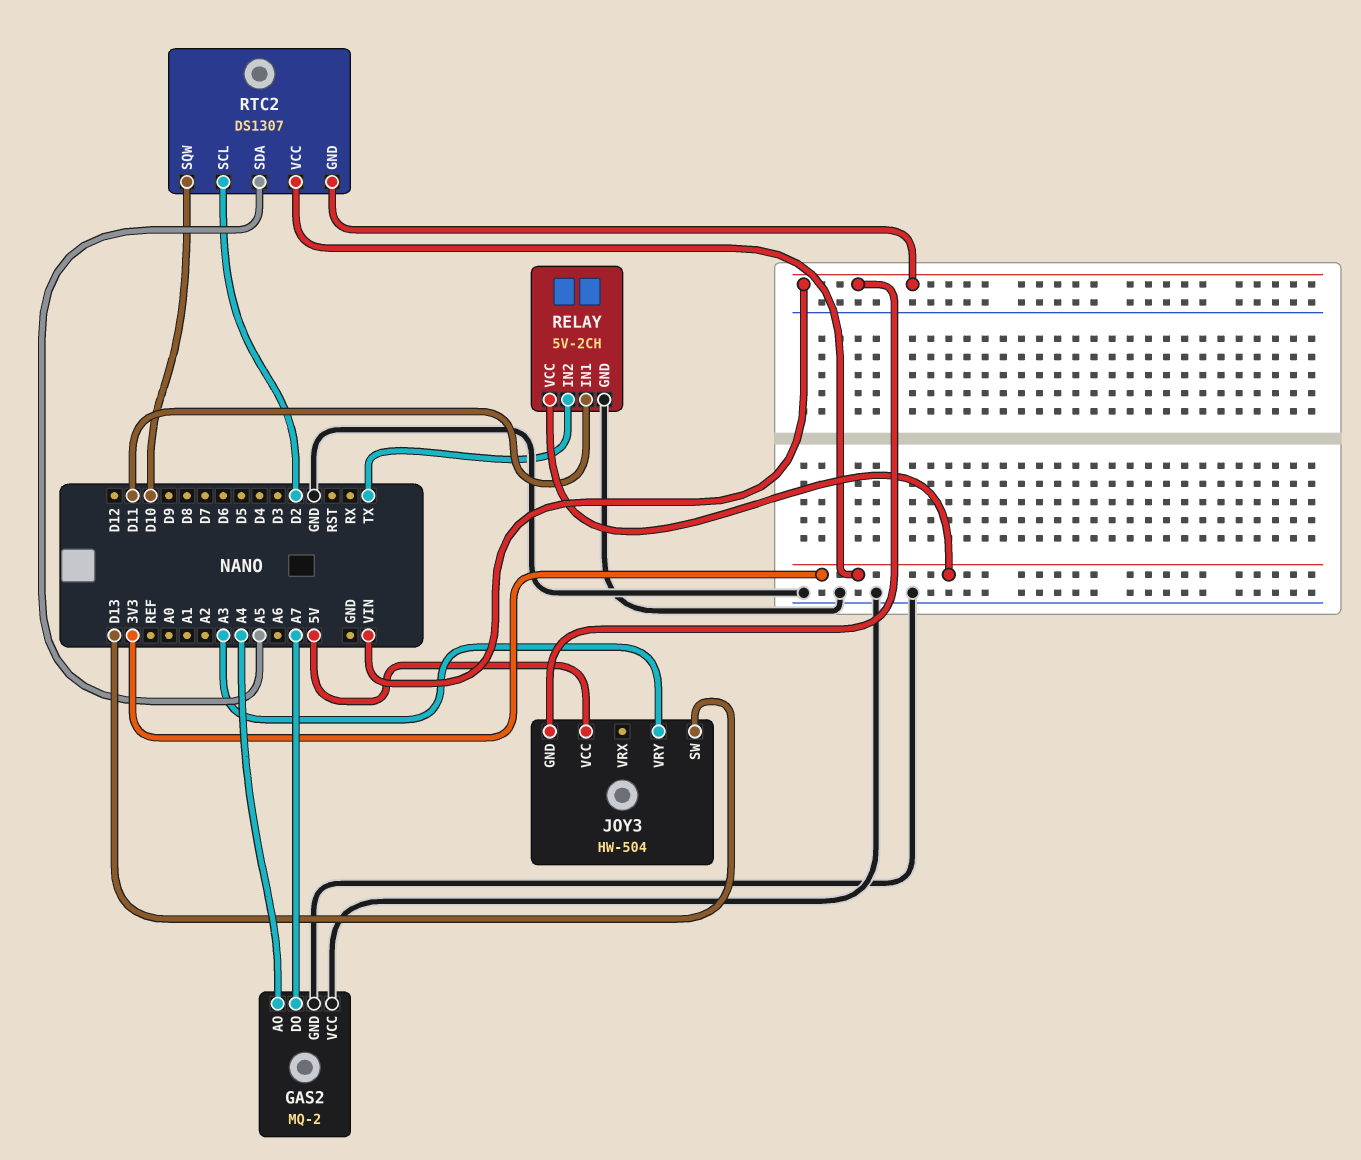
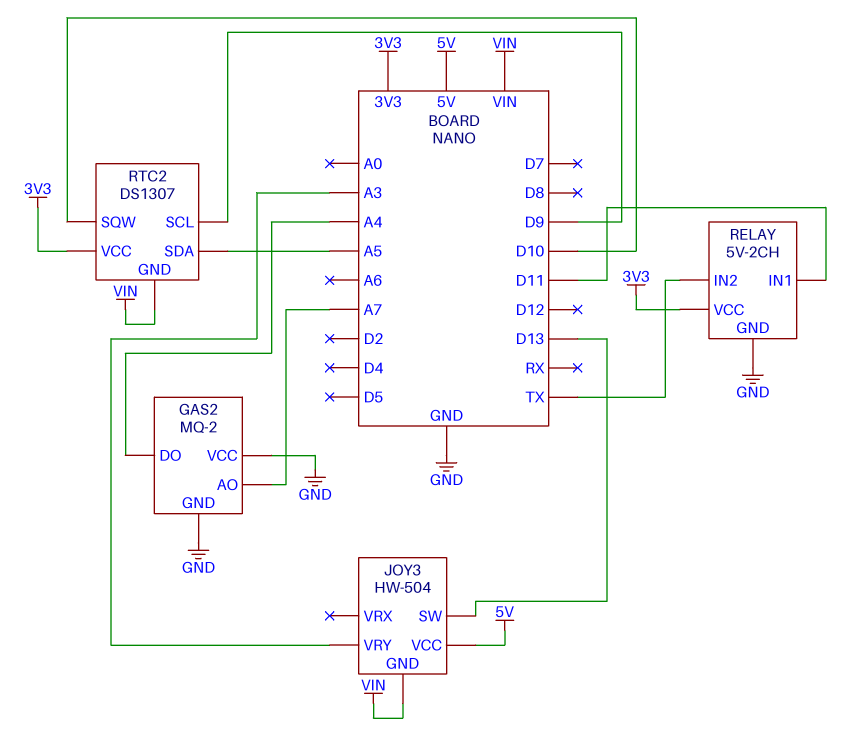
GAS2 pin AO: A4 -> A7
GAS2 pin DO: A7 -> A4
RTC2 pin SCL: D2 -> D9

